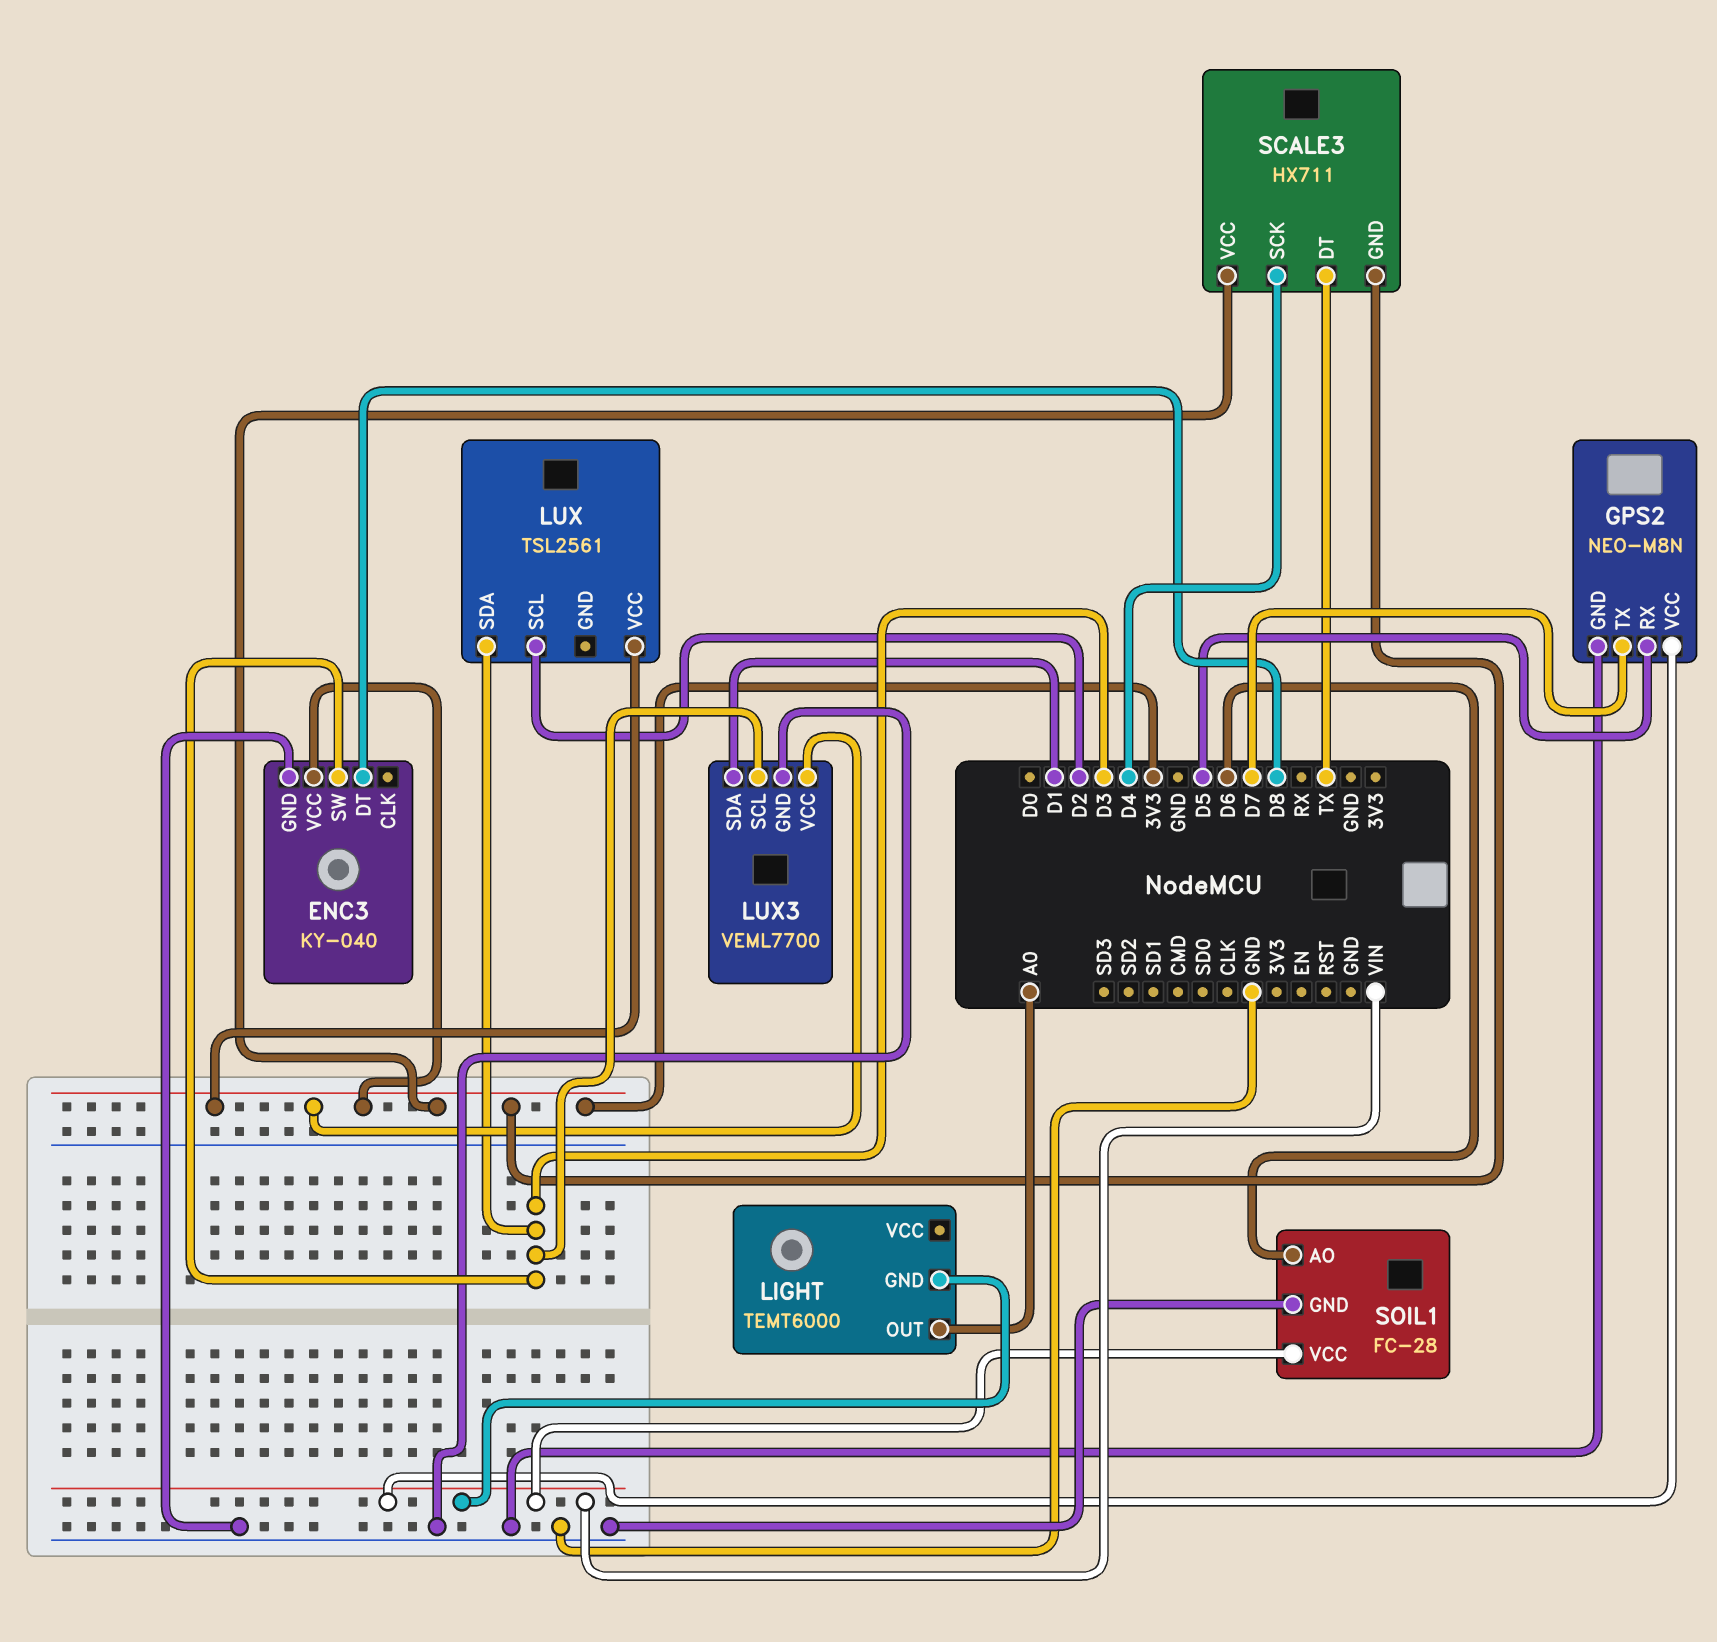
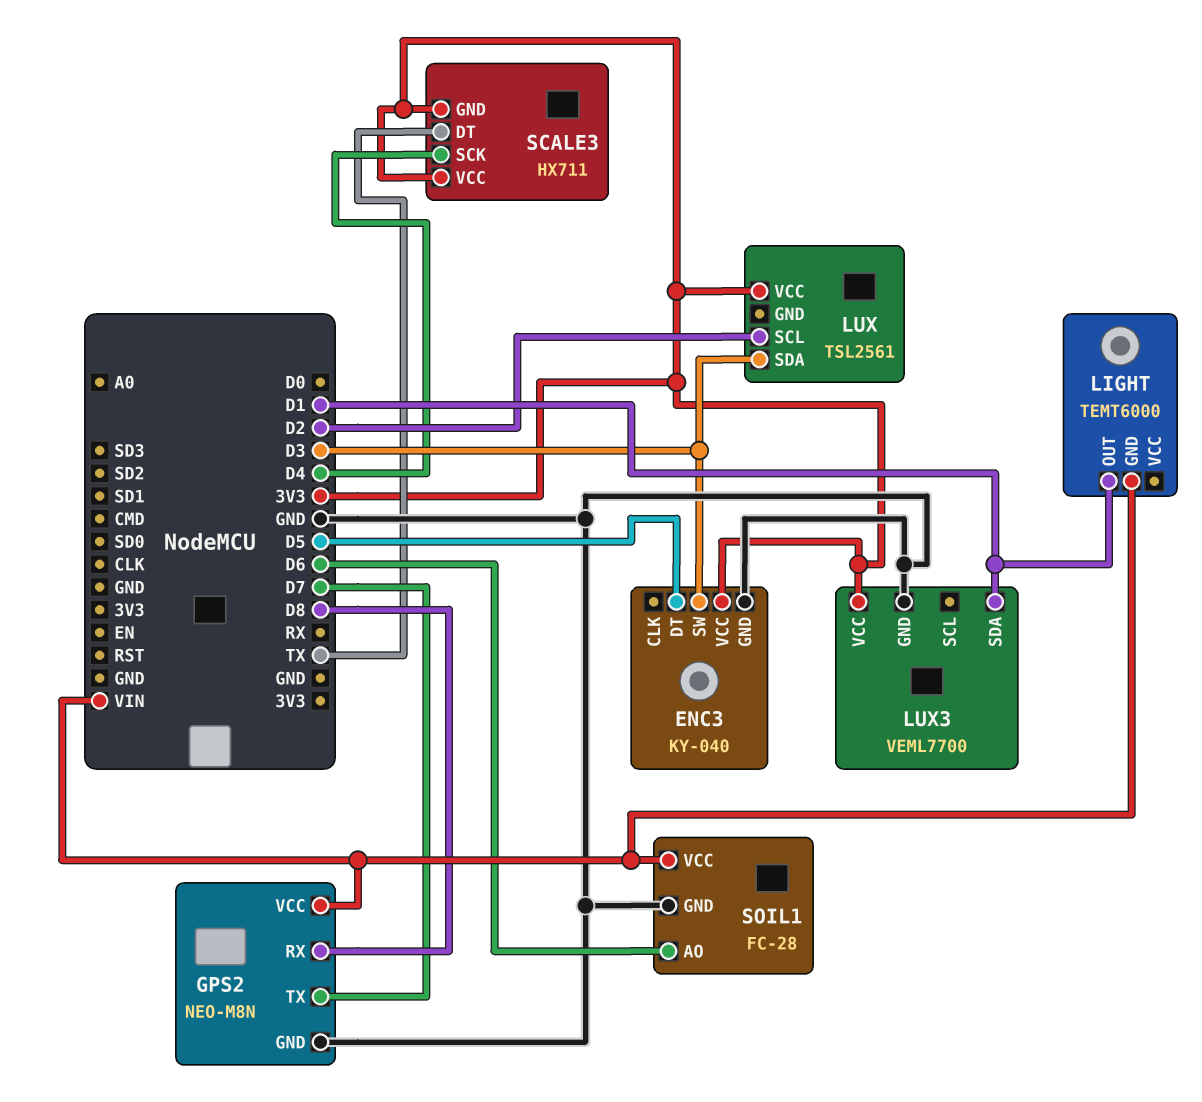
ENC3 pin DT: D8 -> D5
GPS2 pin RX: D5 -> D8
LIGHT pin OUT: A0 -> D1
LUX3 pin SCL: D3 -> none

